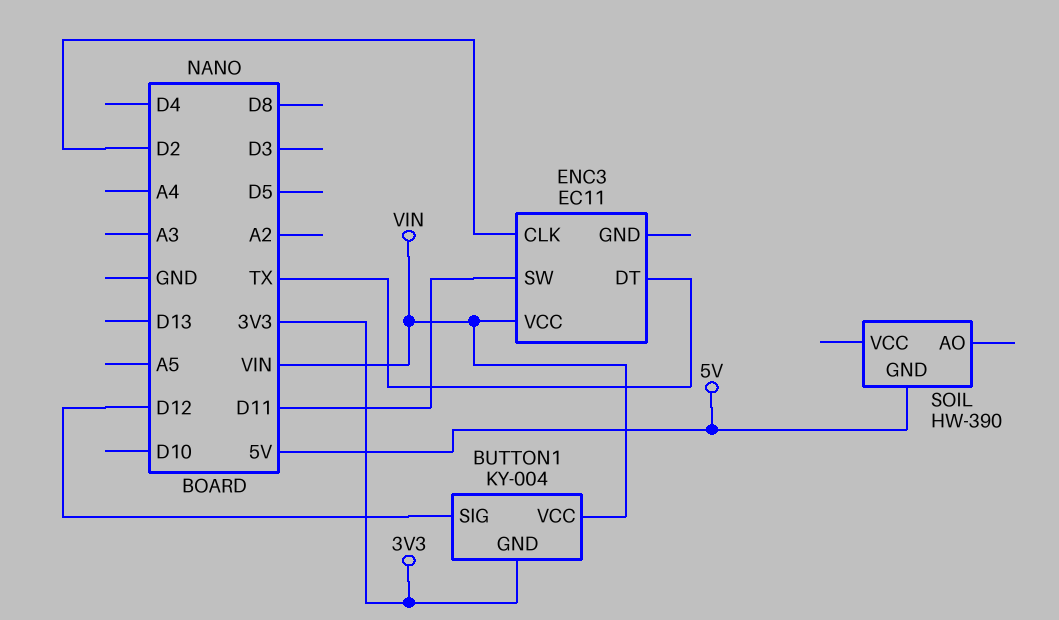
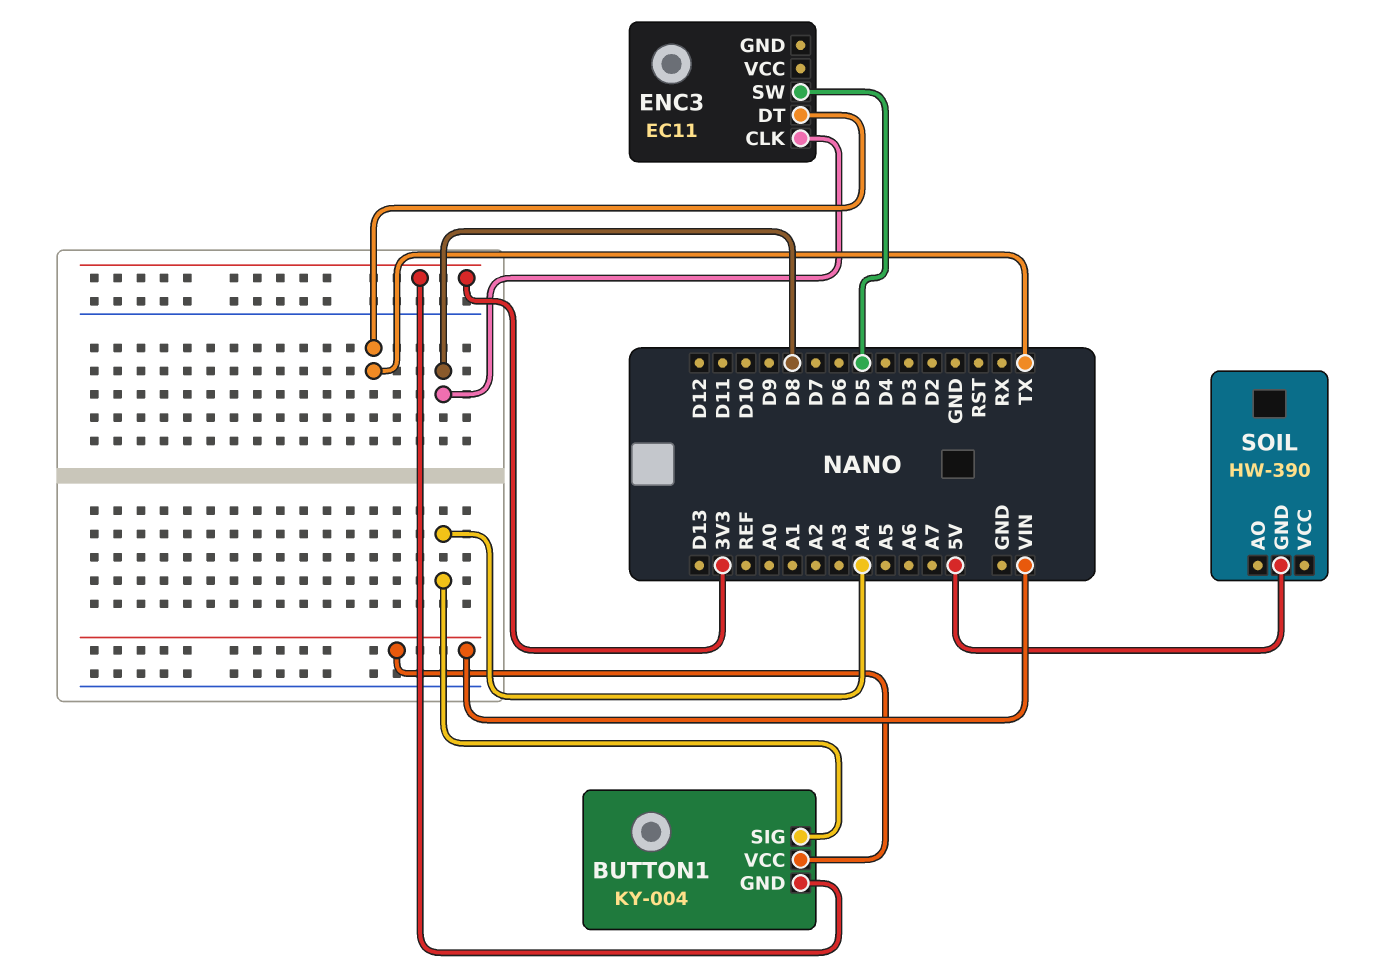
BUTTON1 pin SIG: D12 -> A4
ENC3 pin CLK: D2 -> D8
ENC3 pin SW: D11 -> D5
ENC3 pin VCC: VIN -> none

